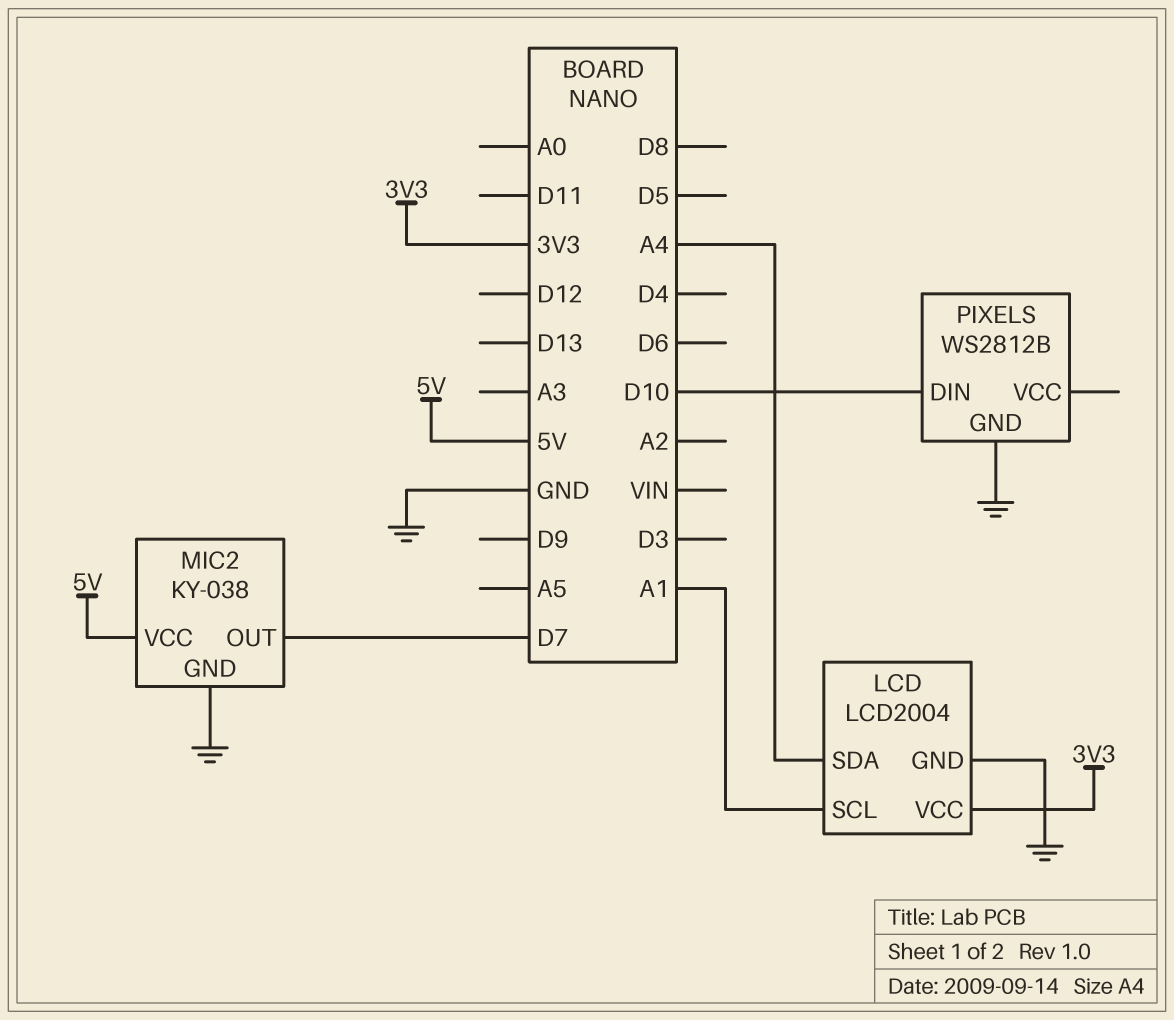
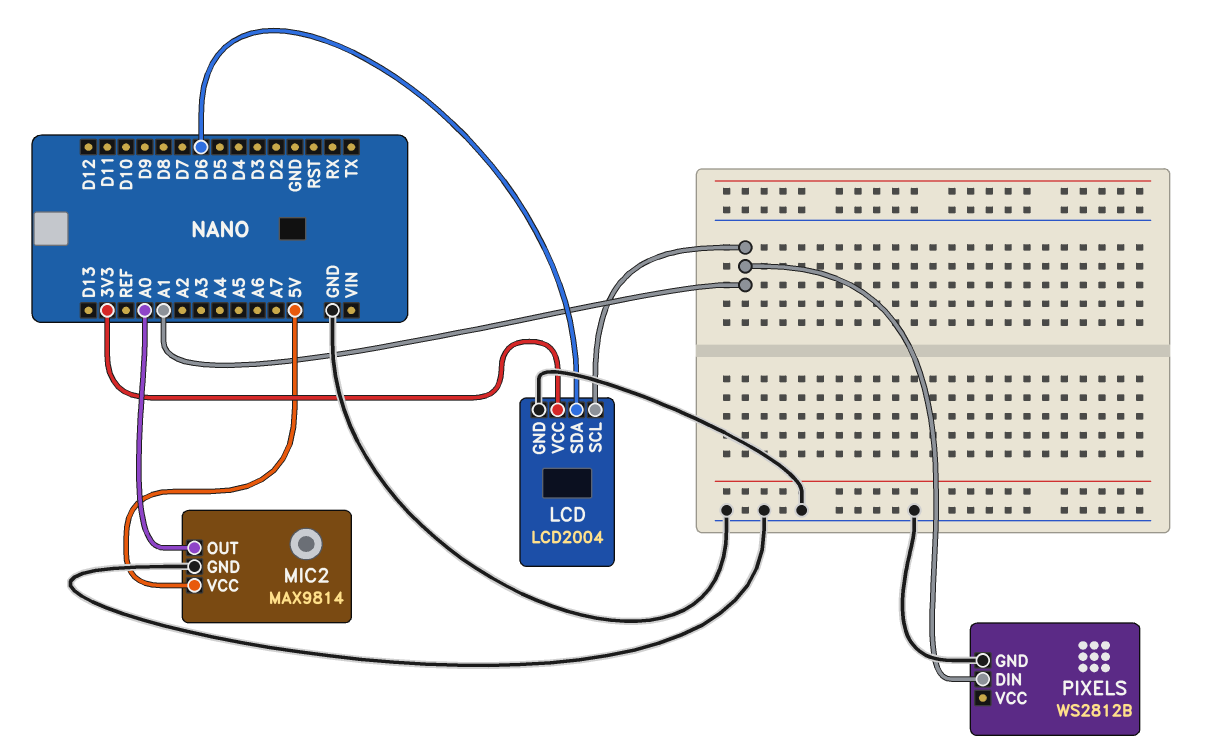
LCD pin SDA: A4 -> D6
MIC2: KY-038 -> MAX9814
MIC2 pin OUT: D7 -> A0
PIXELS pin DIN: D10 -> A1

